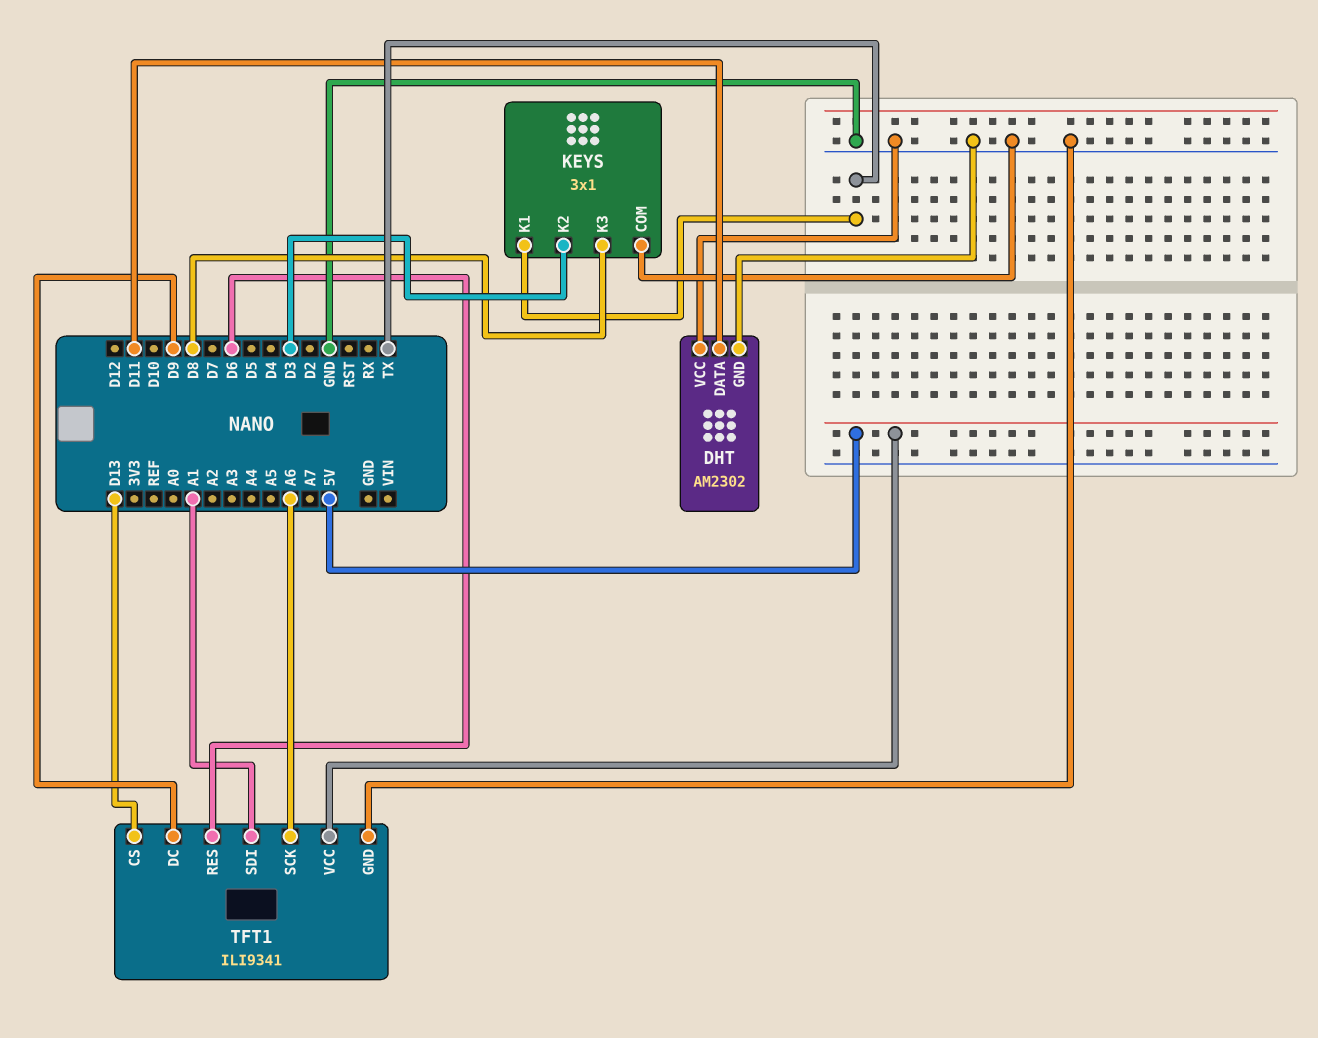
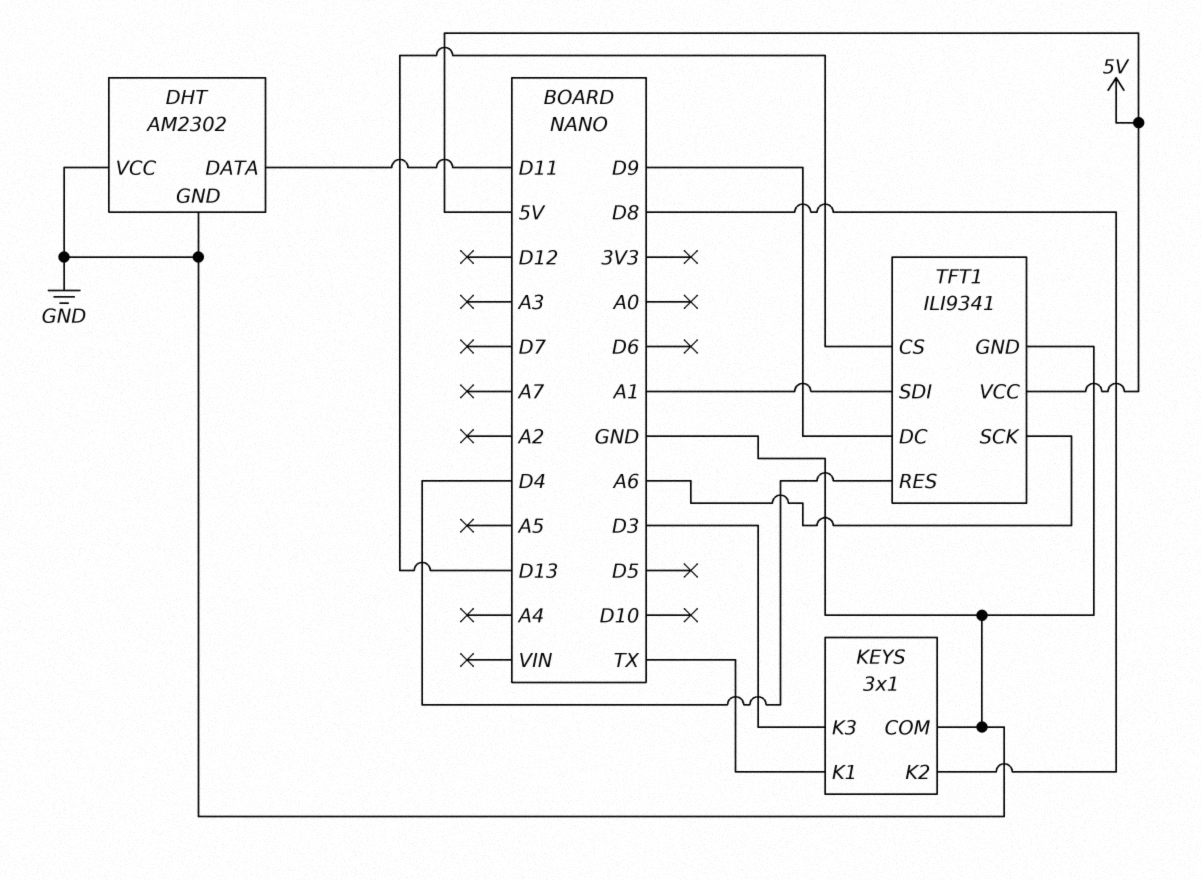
KEYS pin K2: D3 -> D8
KEYS pin K3: D8 -> D3
TFT1 pin RES: D6 -> D4

